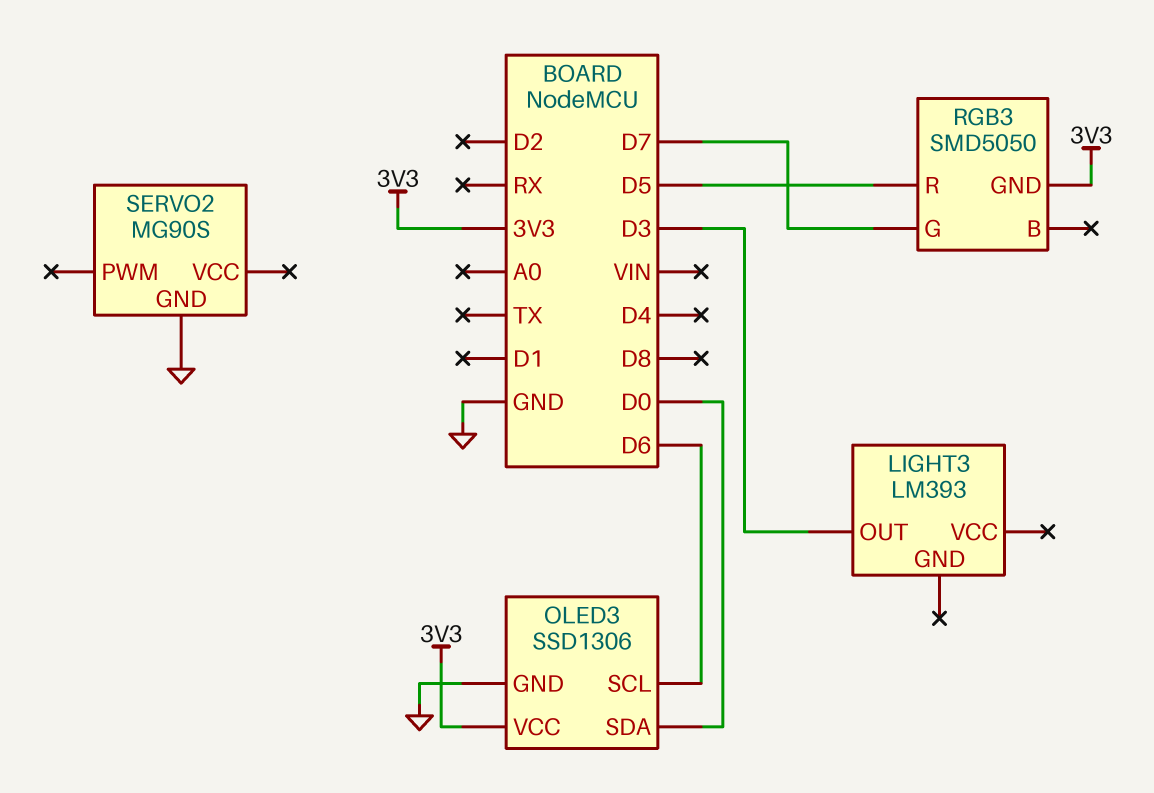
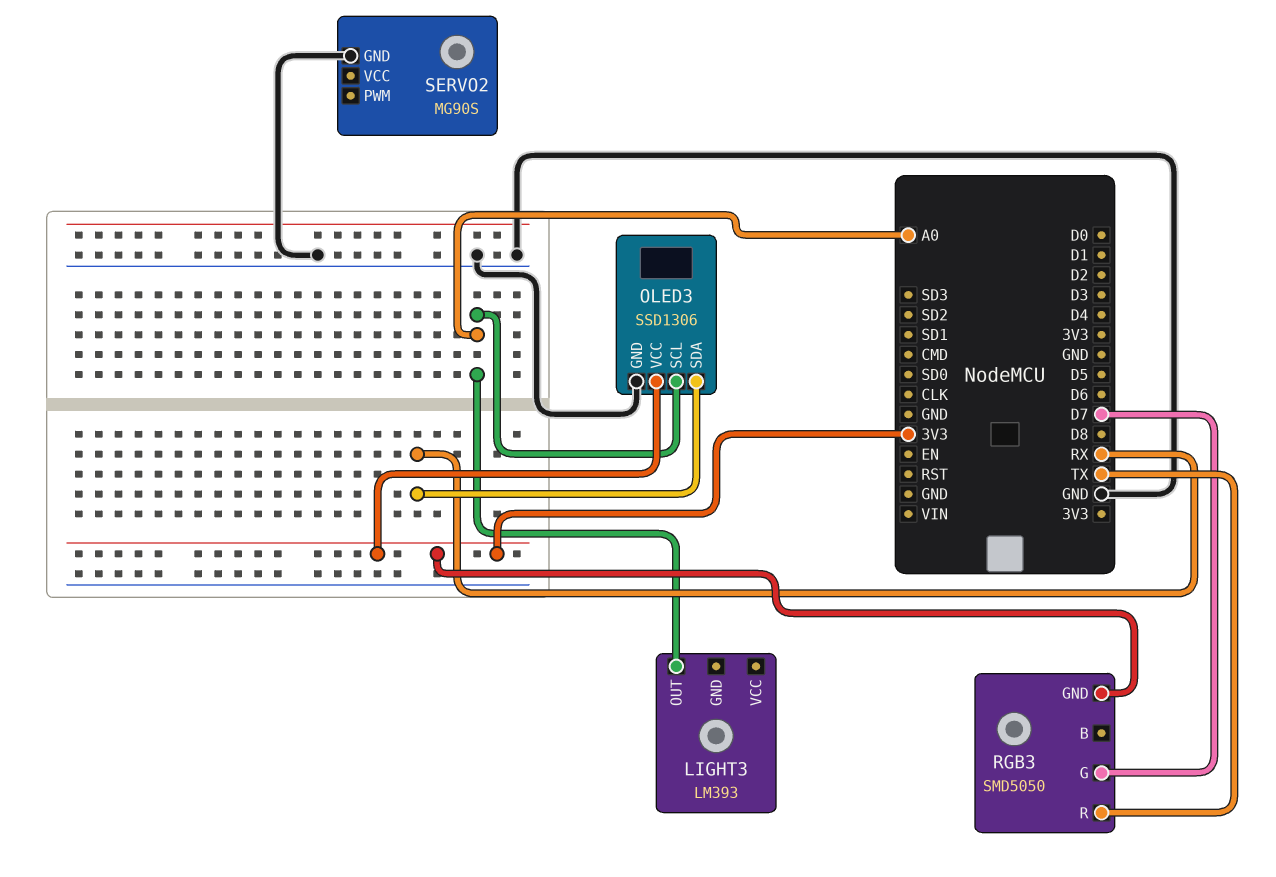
LIGHT3 pin OUT: D3 -> A0
OLED3 pin SCL: D6 -> A0
OLED3 pin SDA: D0 -> RX
RGB3 pin R: D5 -> TX

